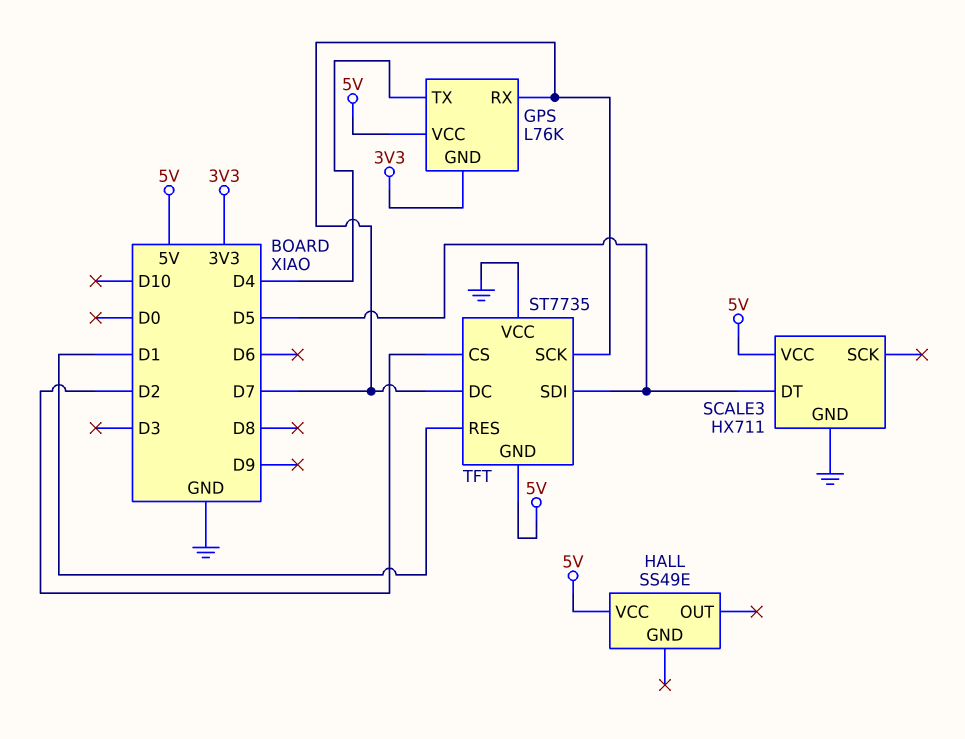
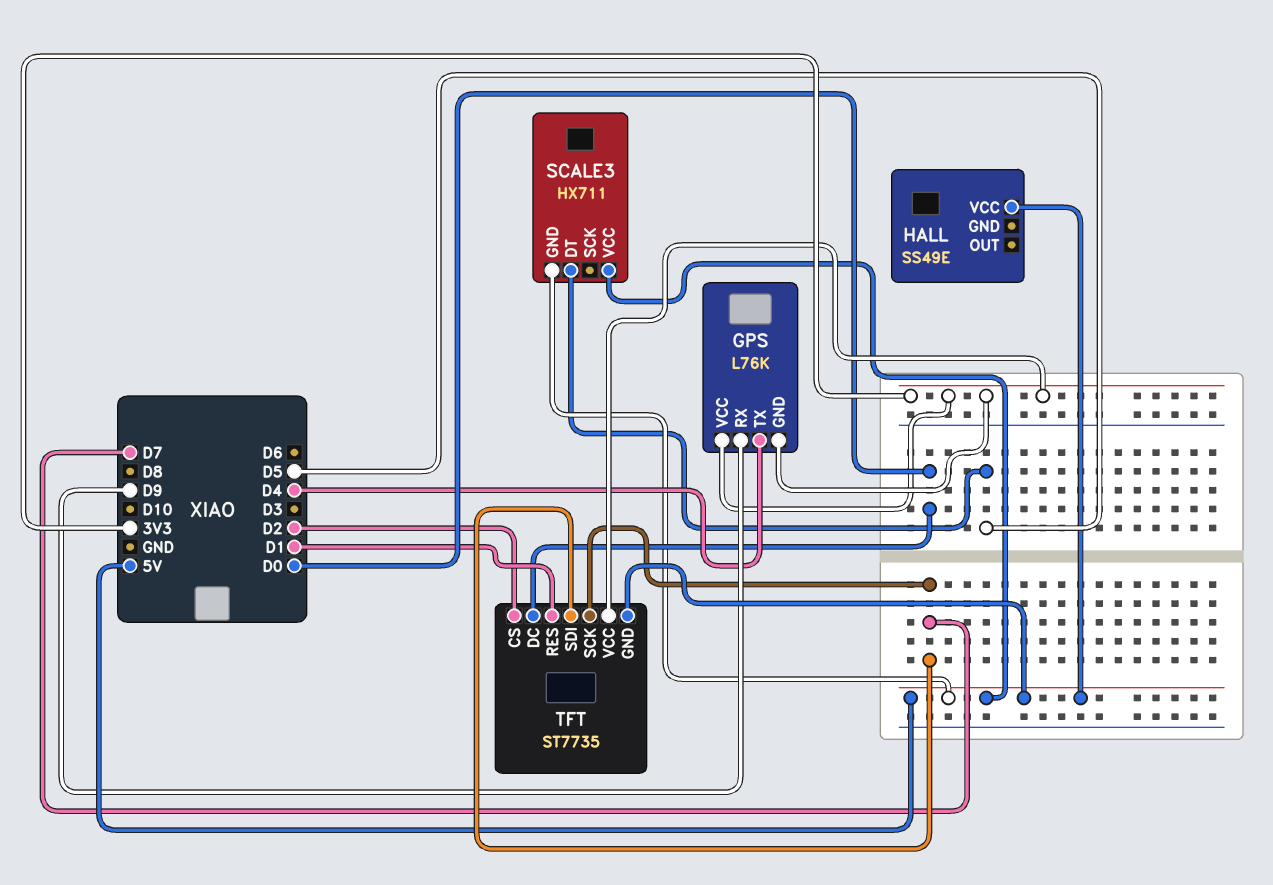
GPS pin RX: D7 -> D9
GPS pin VCC: 5V -> 3V3
SCALE3 pin GND: GND -> 5V
TFT pin DC: D7 -> D0
TFT pin SDI: D5 -> D7
TFT pin VCC: GND -> 3V3

